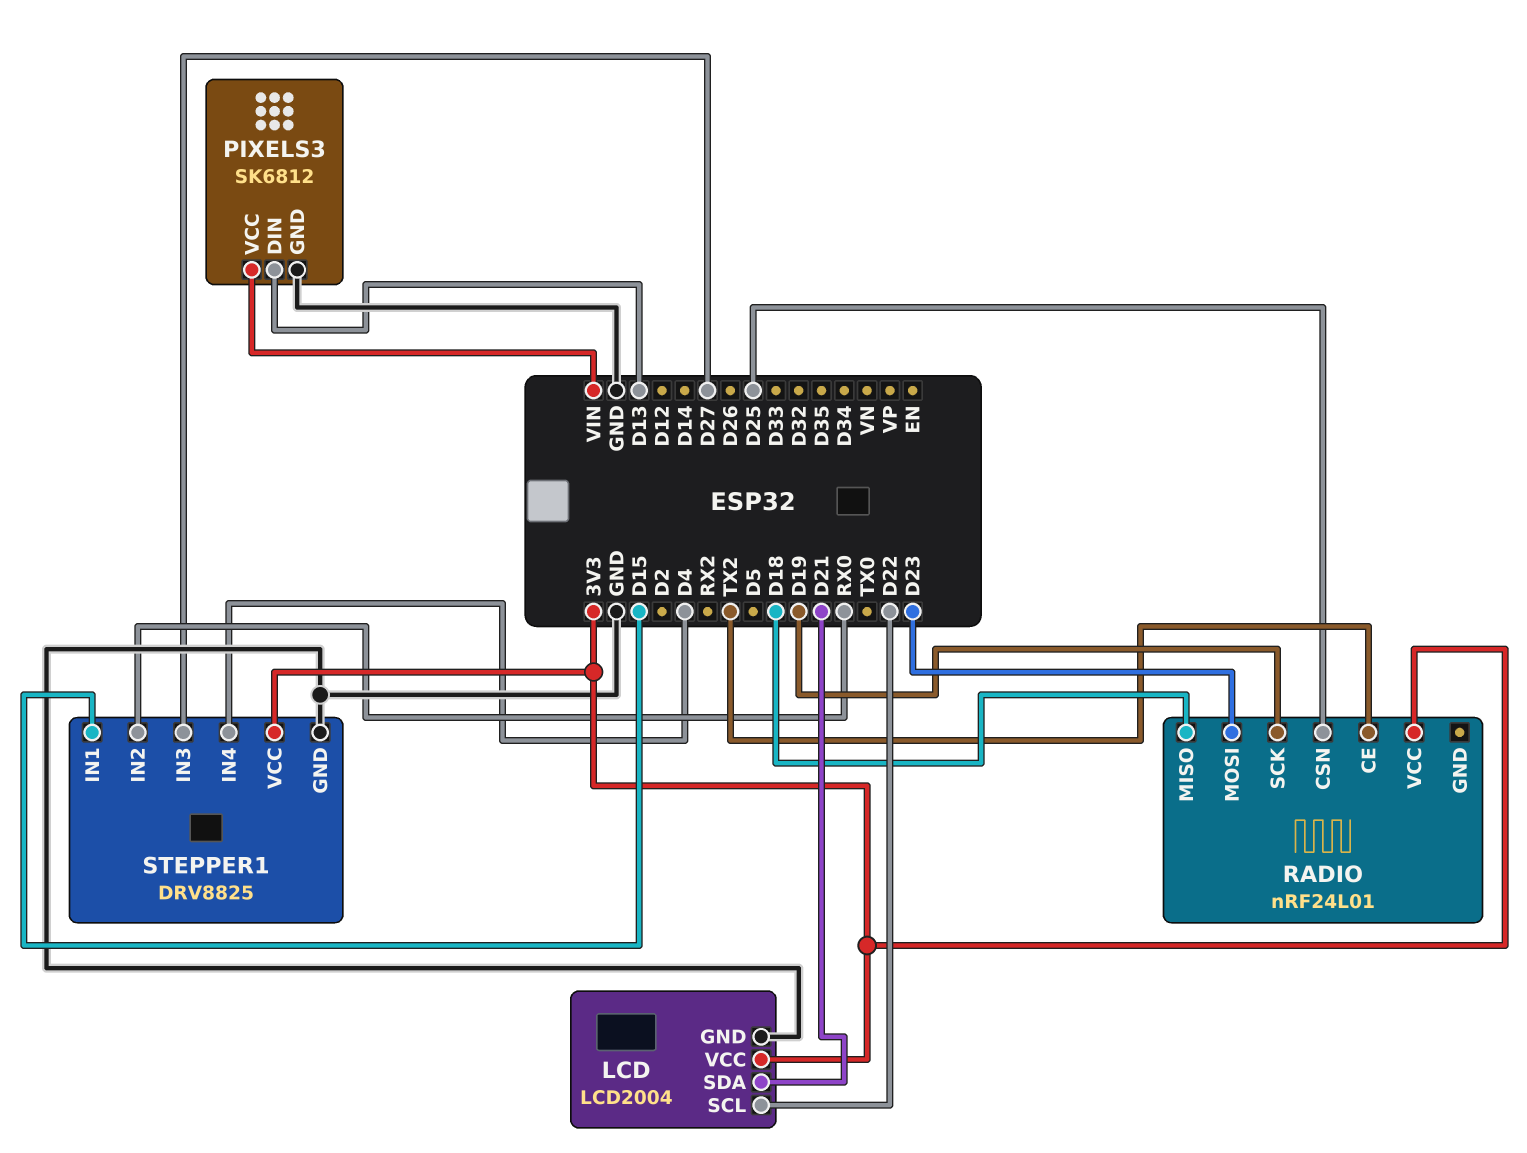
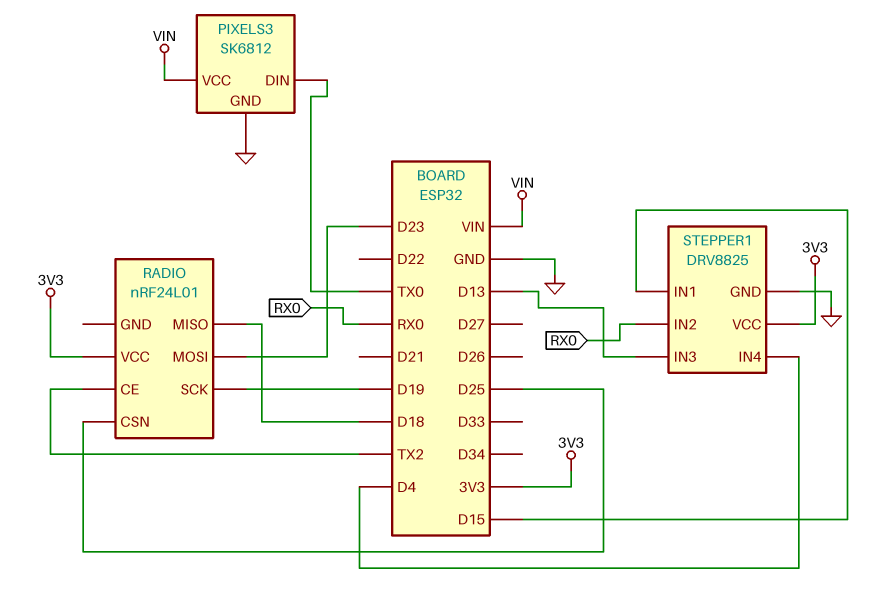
LCD: LCD2004 -> none
LCD pin GND: GND -> none
LCD pin SCL: D22 -> none
LCD pin SDA: D21 -> none
LCD pin VCC: 3V3 -> none
PIXELS3 pin DIN: D13 -> TX0
STEPPER1 pin IN3: D27 -> D13

